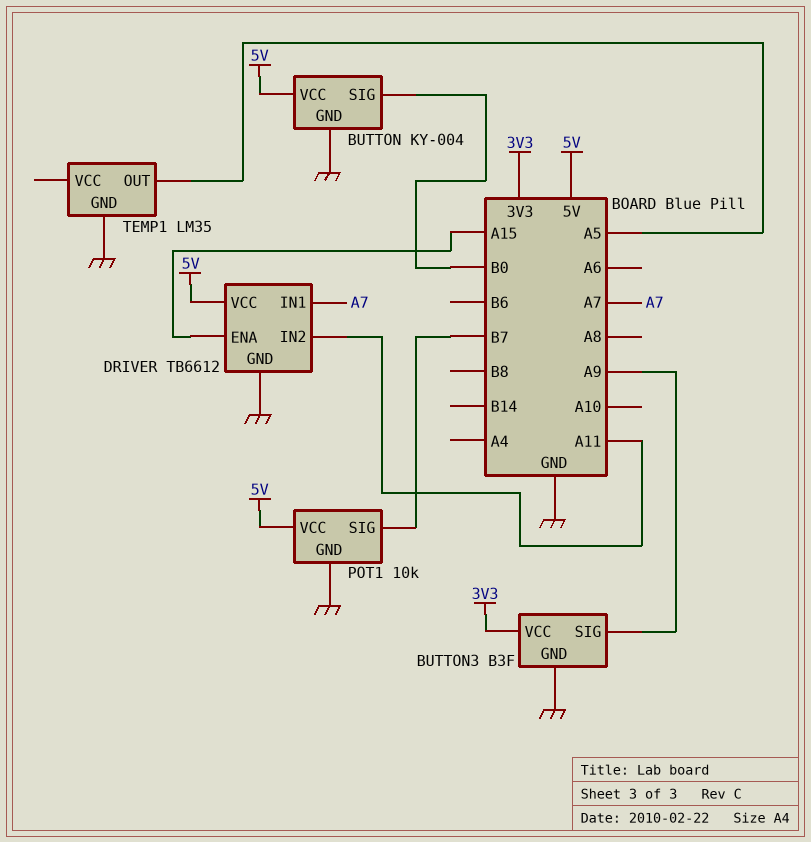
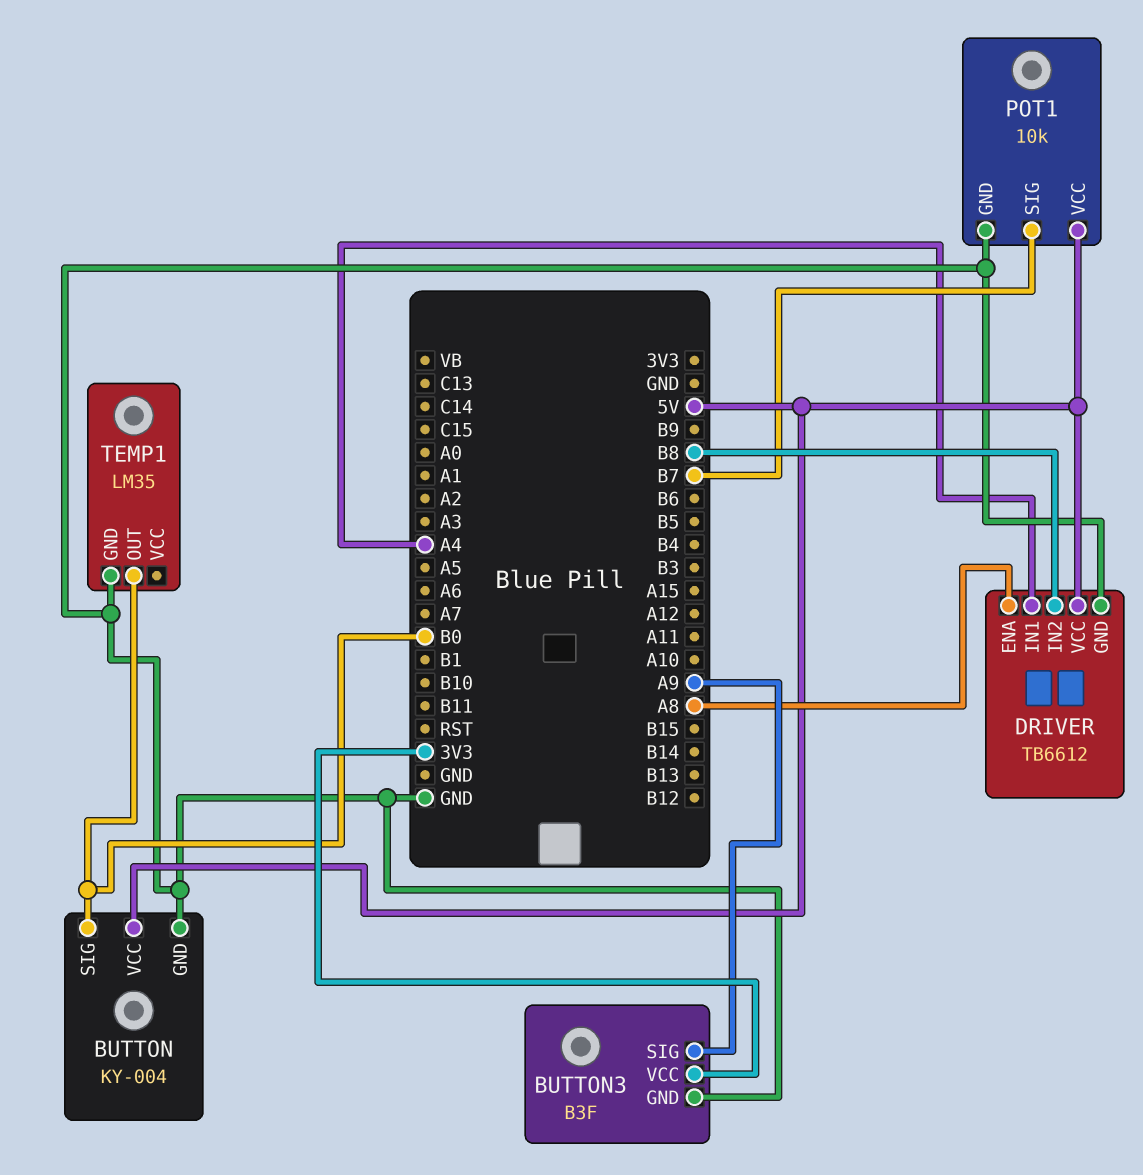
DRIVER pin ENA: A15 -> A8
DRIVER pin IN1: A7 -> A4
DRIVER pin IN2: A11 -> B8
TEMP1 pin OUT: A5 -> B0

